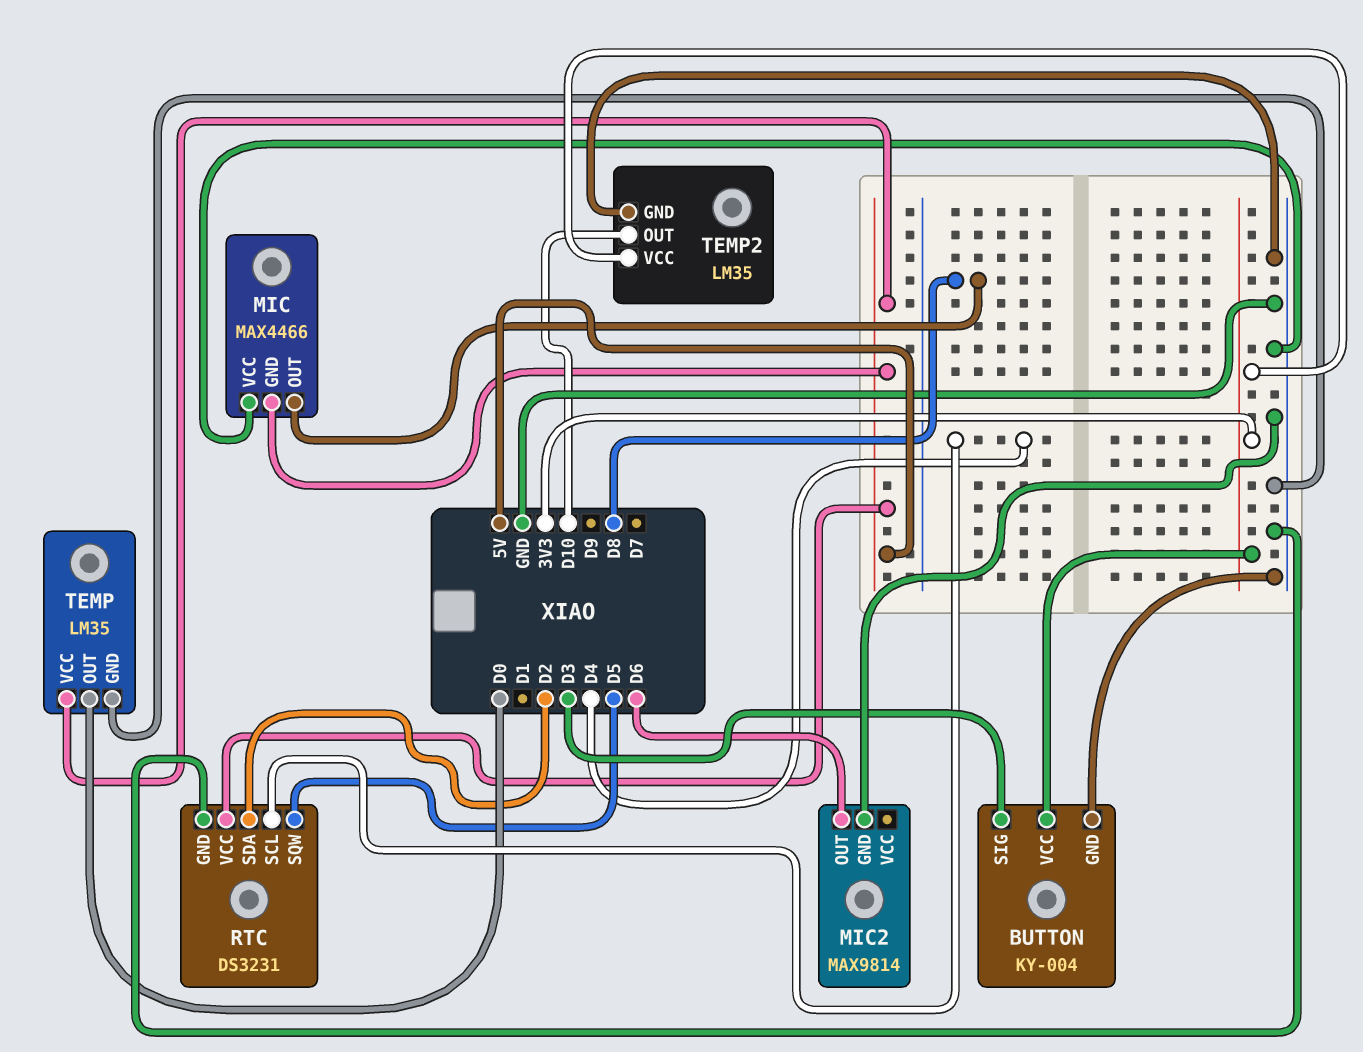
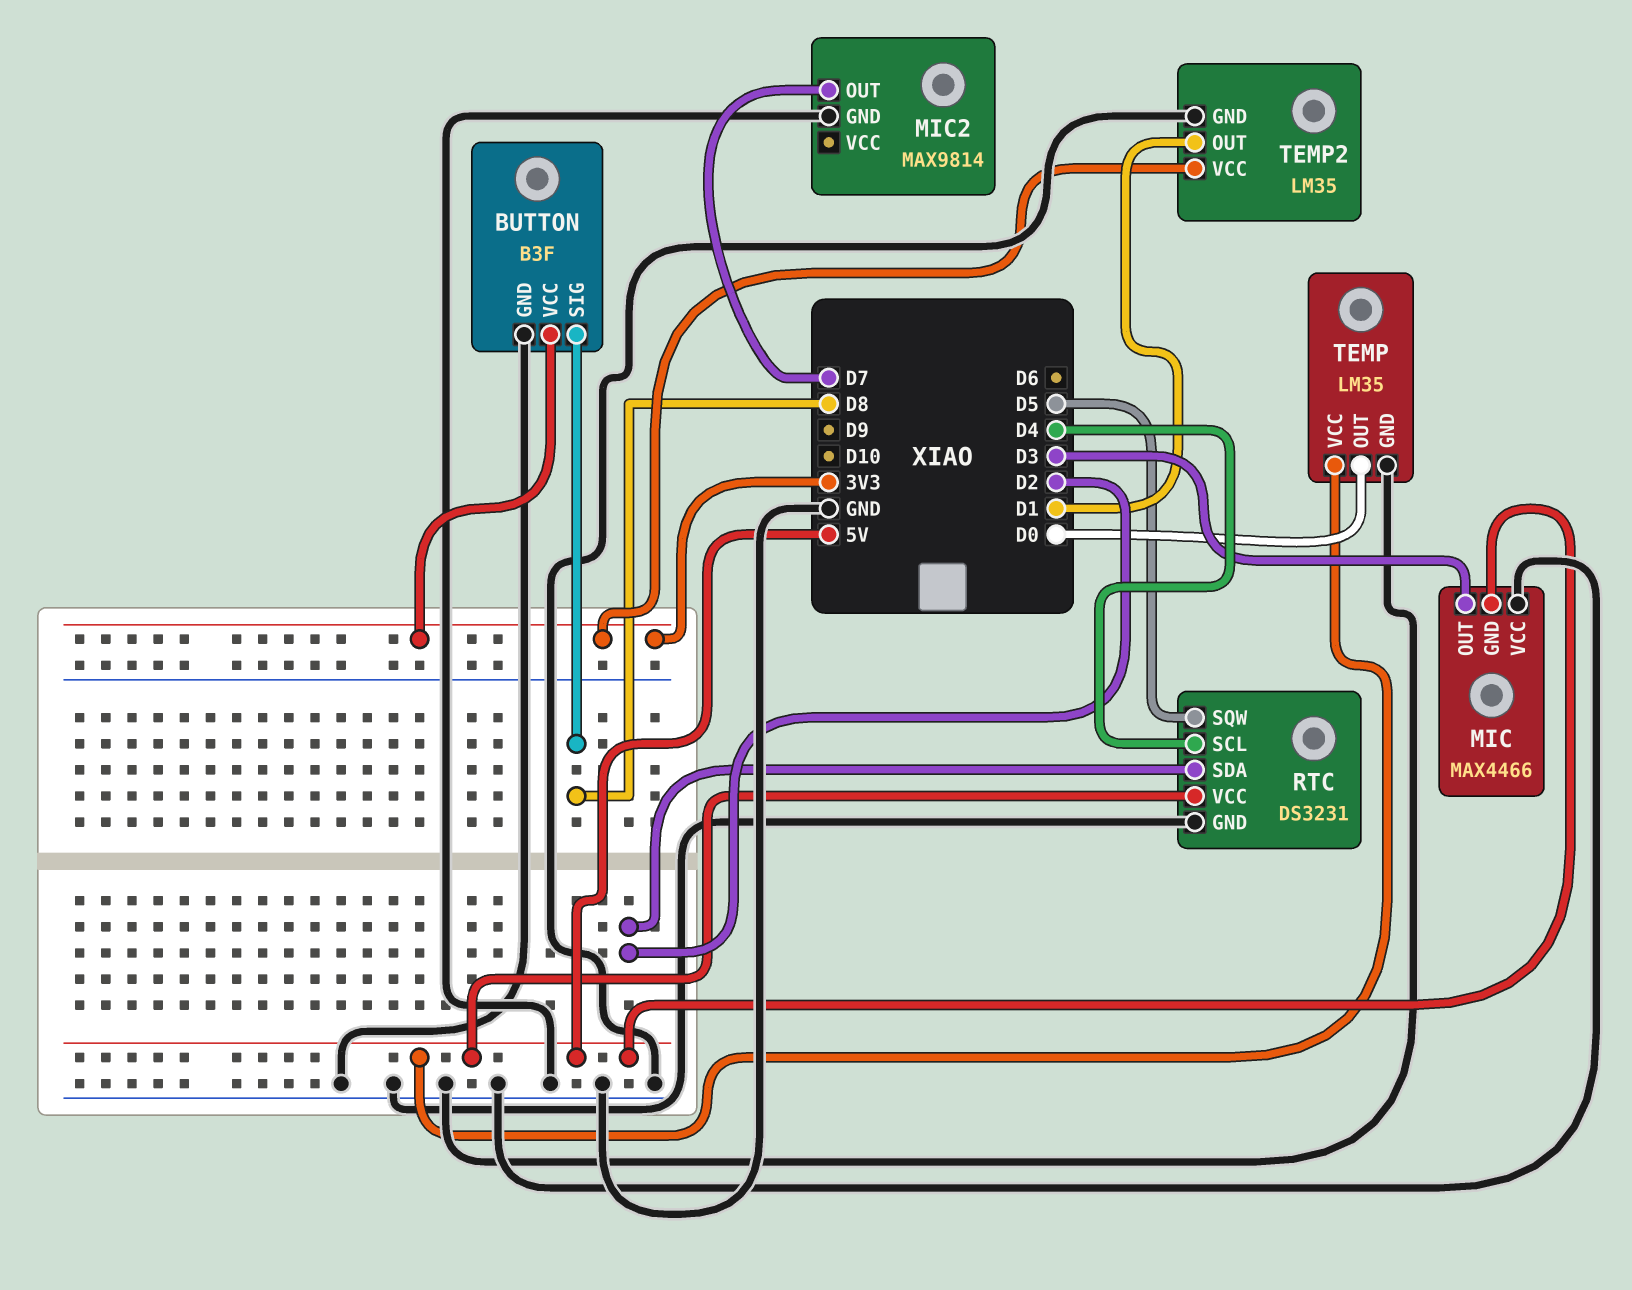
BUTTON: KY-004 -> B3F
BUTTON pin SIG: D3 -> D8
MIC pin OUT: D8 -> D3
MIC2 pin OUT: D6 -> D7
TEMP2 pin OUT: D10 -> D1

